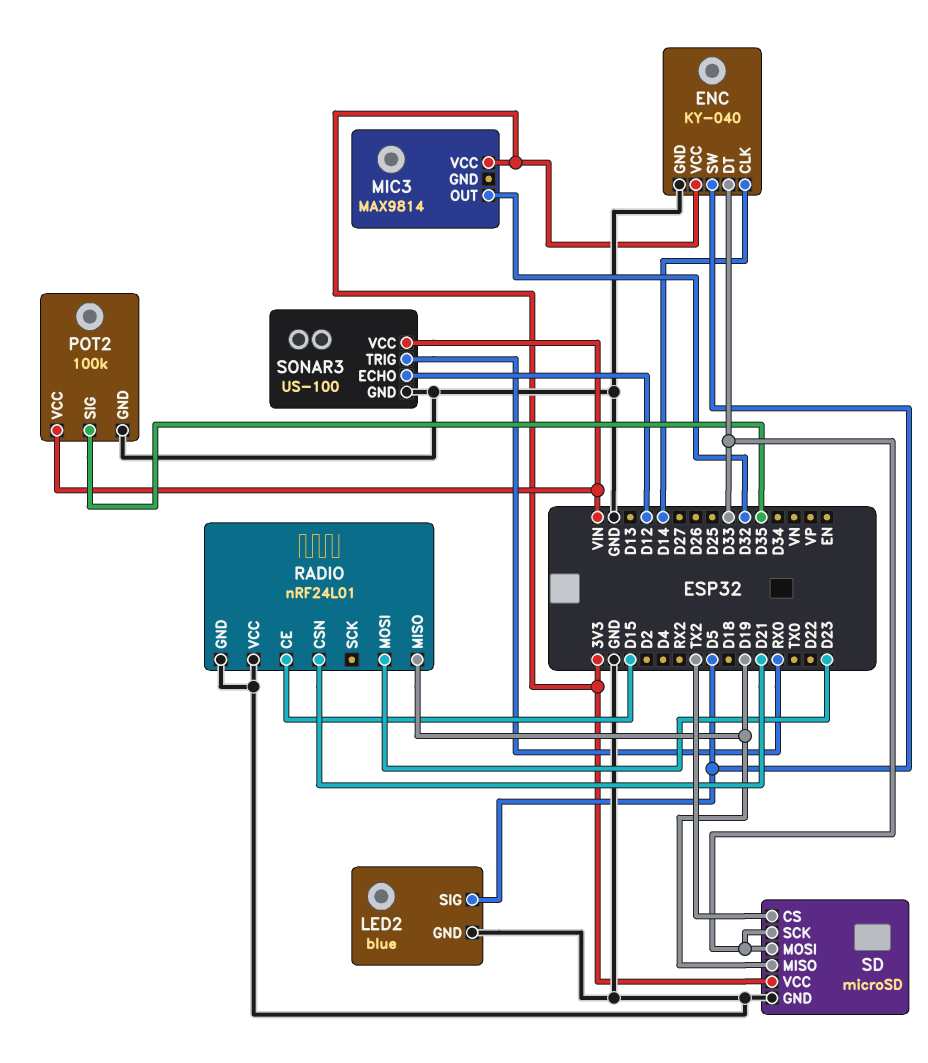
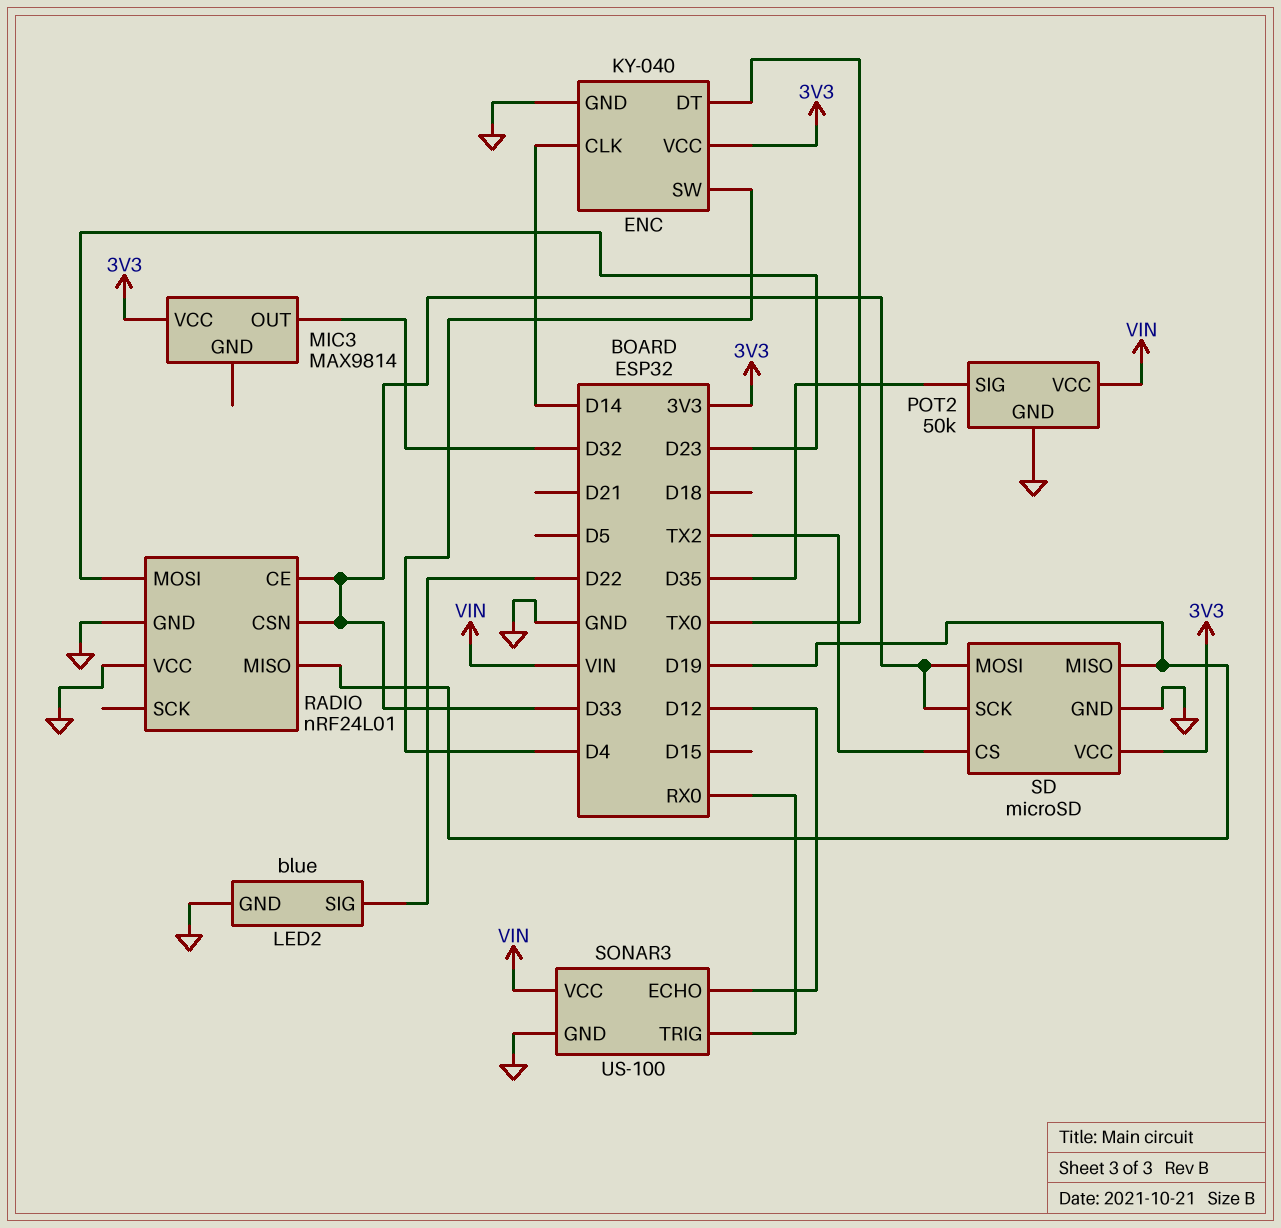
ENC pin DT: D33 -> TX0
ENC pin SW: D5 -> D4
LED2 pin SIG: D5 -> D22
POT2: 100k -> 50k
RADIO pin CE: D15 -> D33
RADIO pin CSN: D21 -> D33

